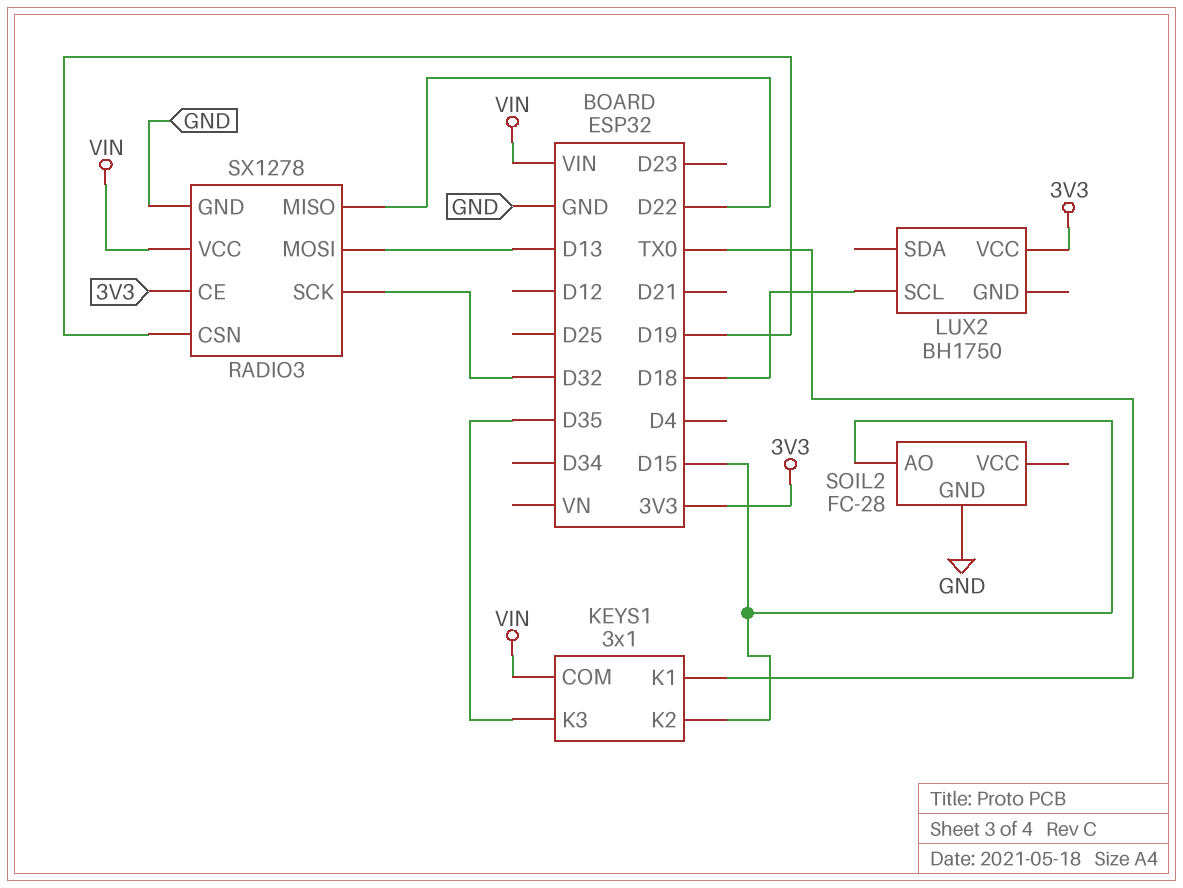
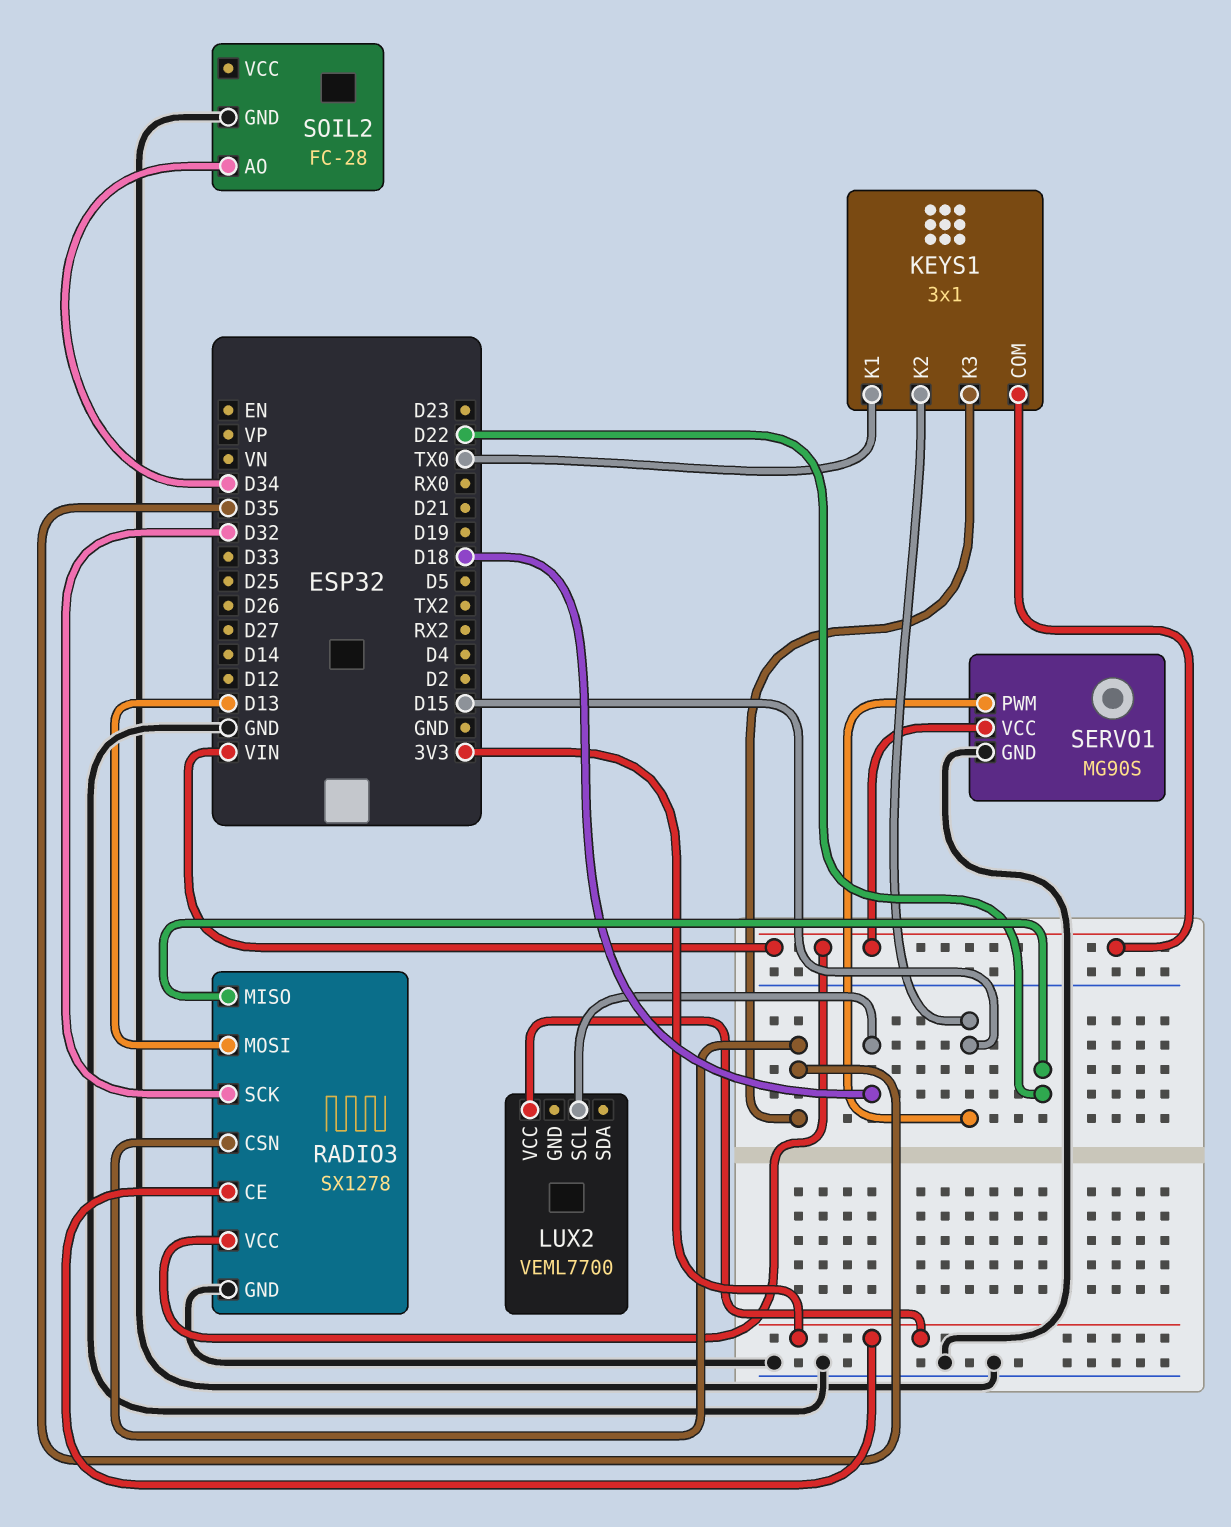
LUX2: BH1750 -> VEML7700
RADIO3 pin CSN: D19 -> D35
SERVO1: none -> MG90S
SERVO1 pin GND: none -> GND
SERVO1 pin PWM: none -> D15
SERVO1 pin VCC: none -> VIN
SOIL2 pin AO: D15 -> D34

